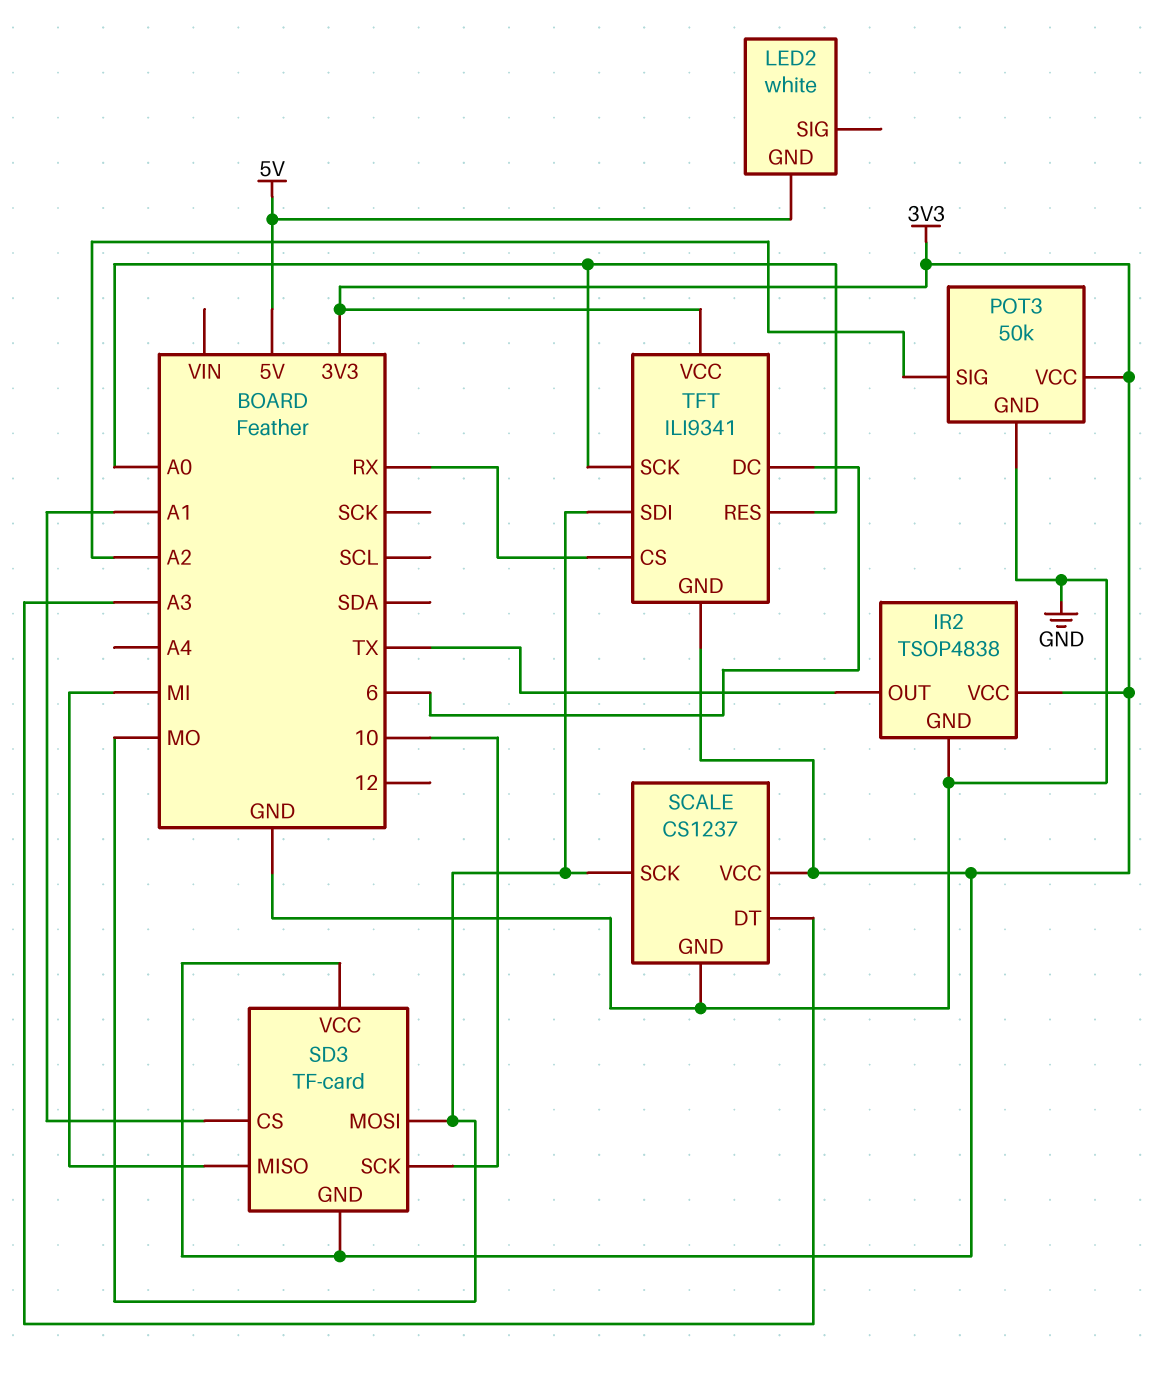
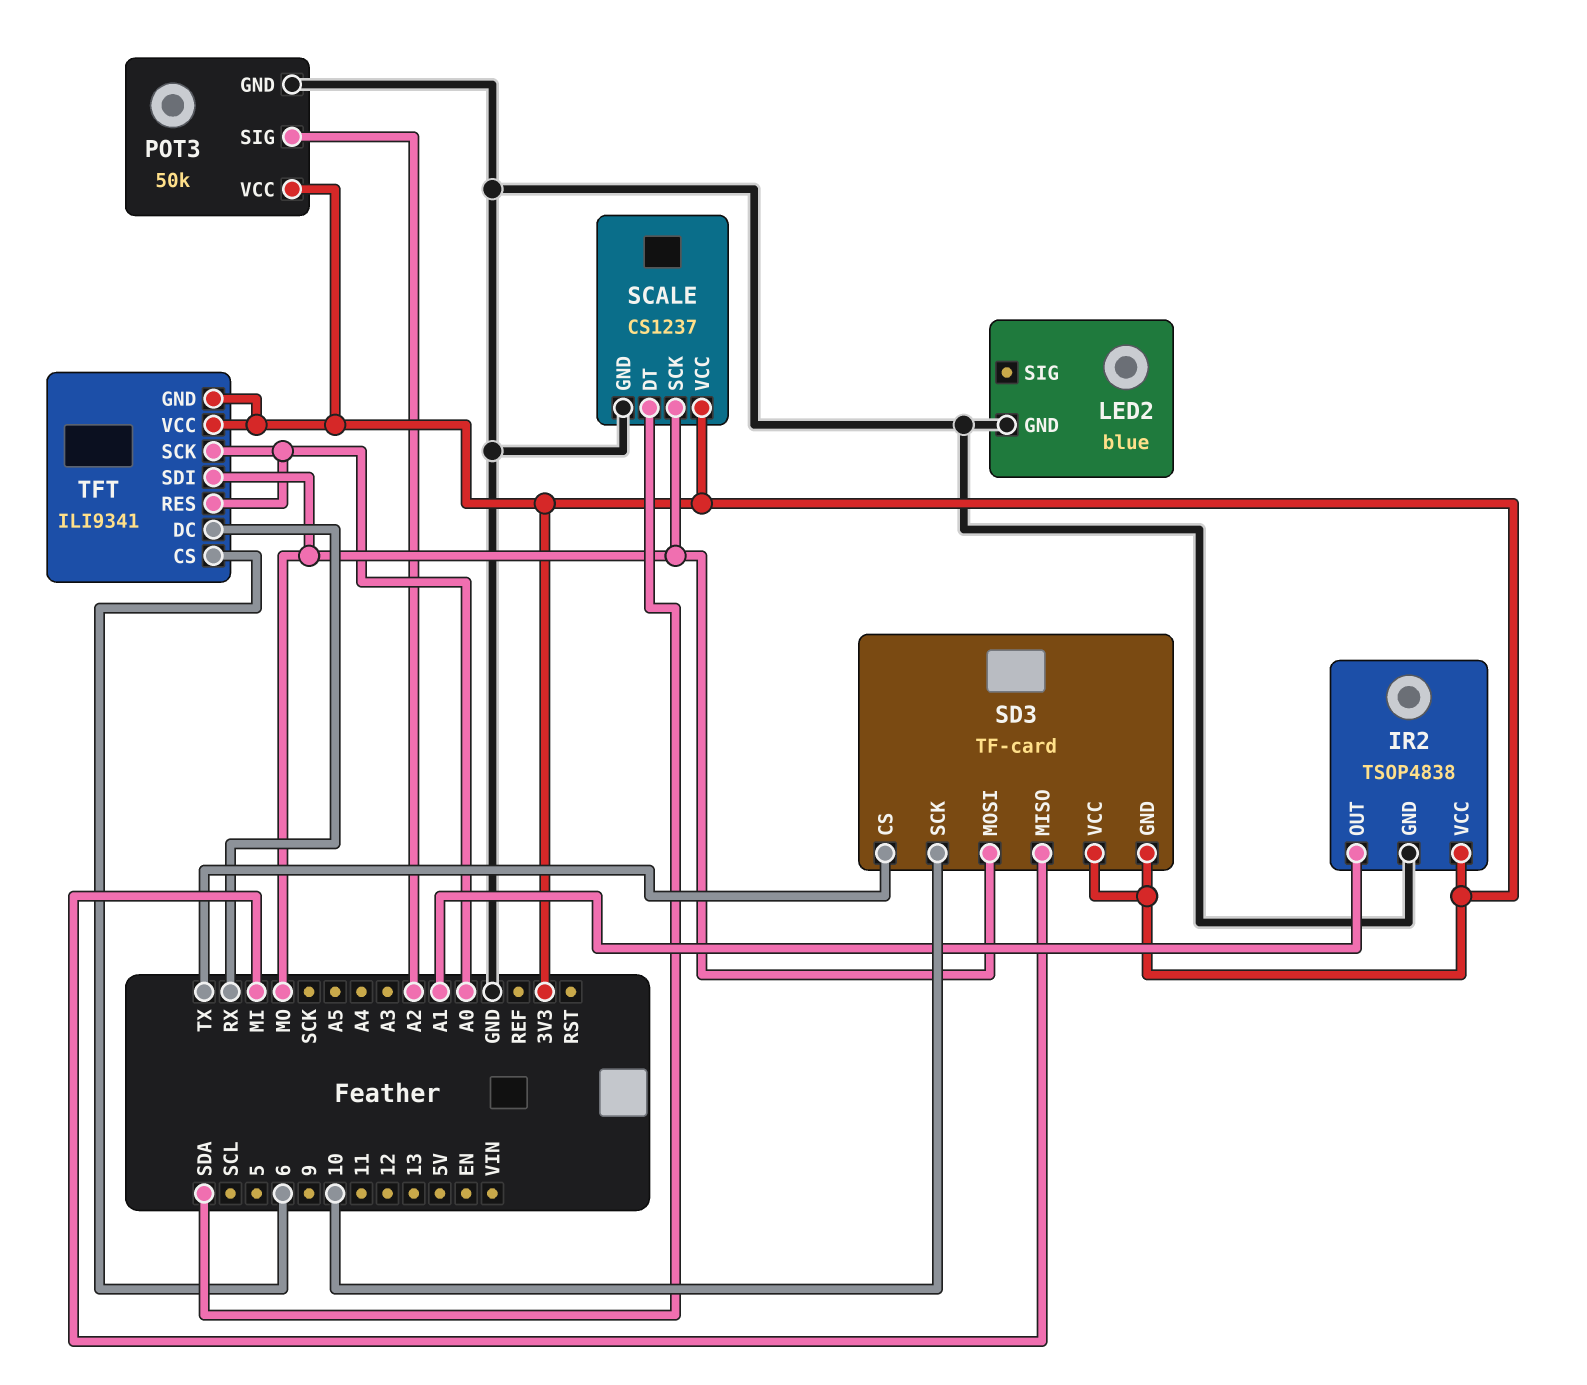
IR2 pin OUT: TX -> A1
LED2: white -> blue
LED2 pin GND: 5V -> GND
SCALE pin DT: A3 -> SDA
SD3 pin CS: A1 -> TX
TFT pin CS: RX -> 6
TFT pin DC: 6 -> RX

